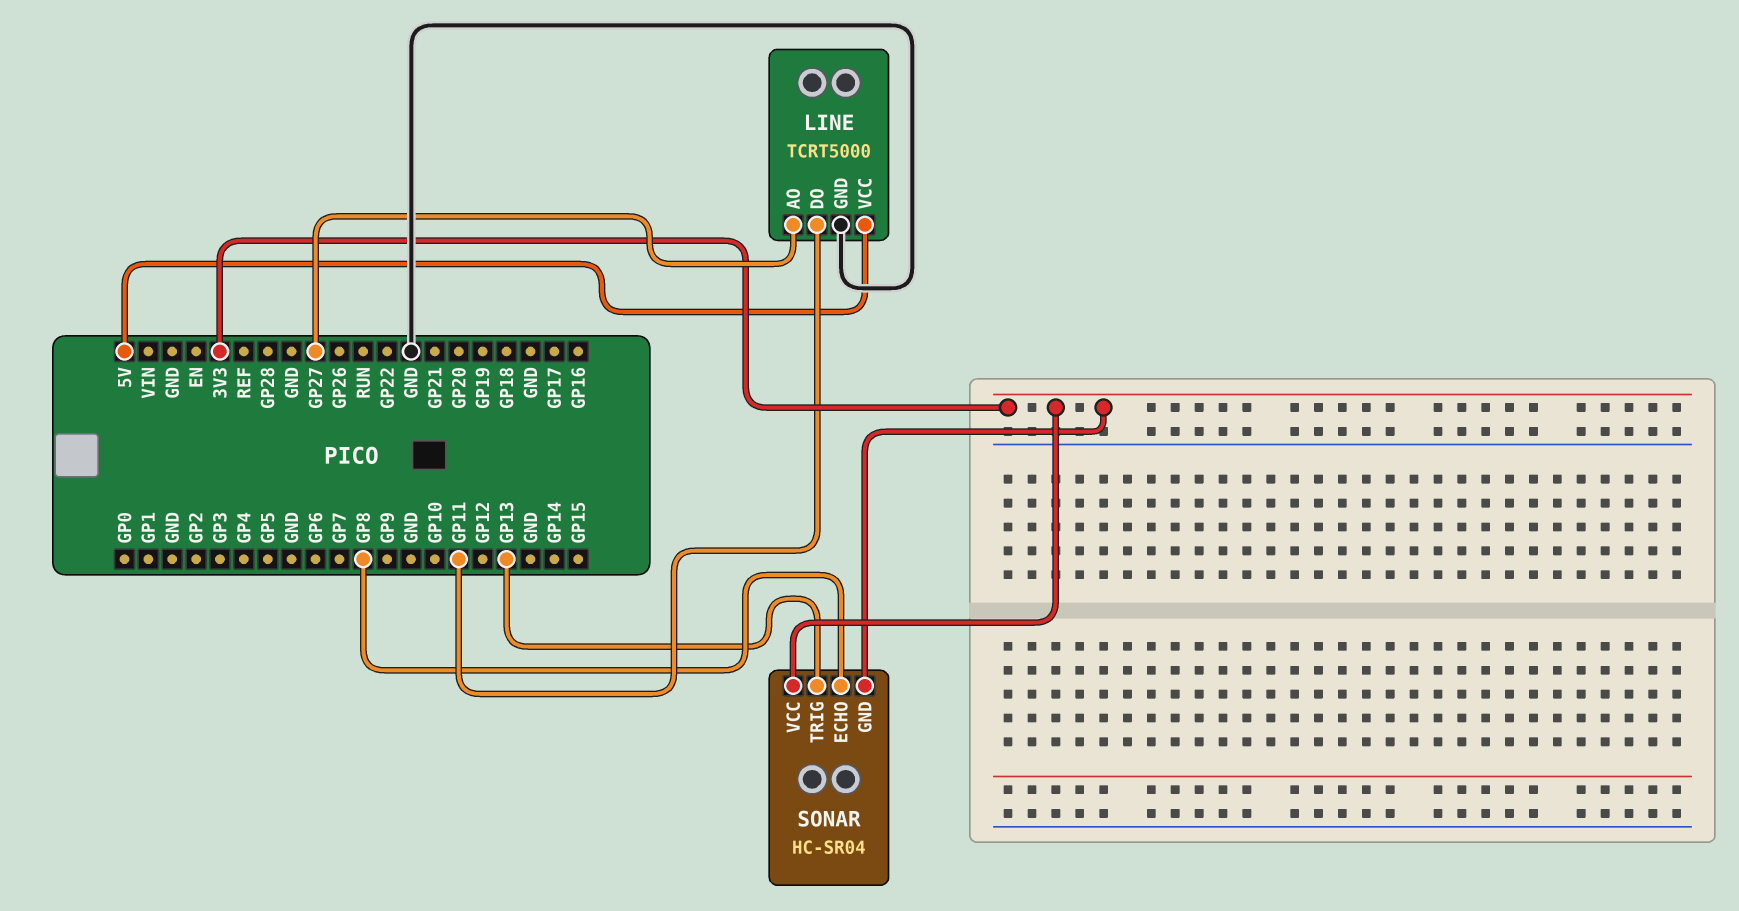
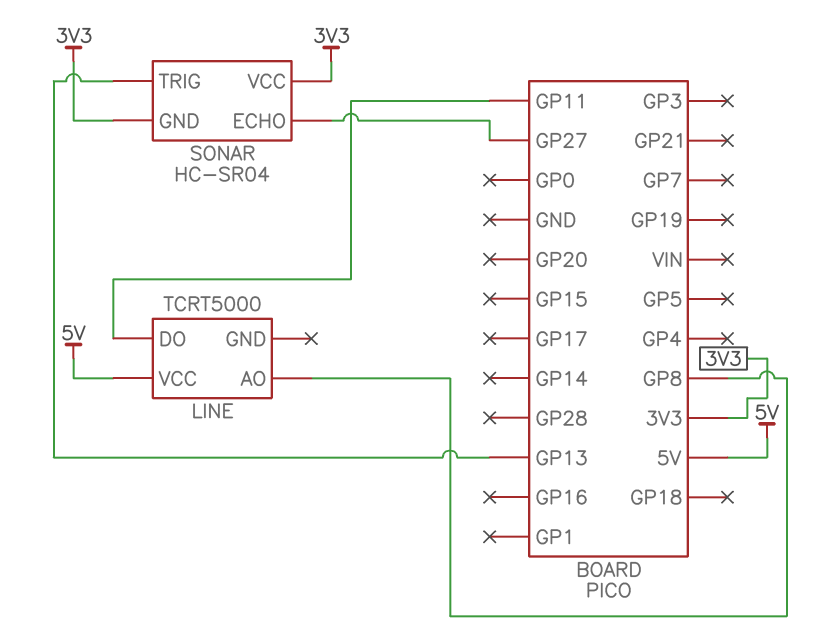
LINE pin AO: GP27 -> GP8
LINE pin GND: GND -> none
SONAR pin ECHO: GP8 -> GP27

